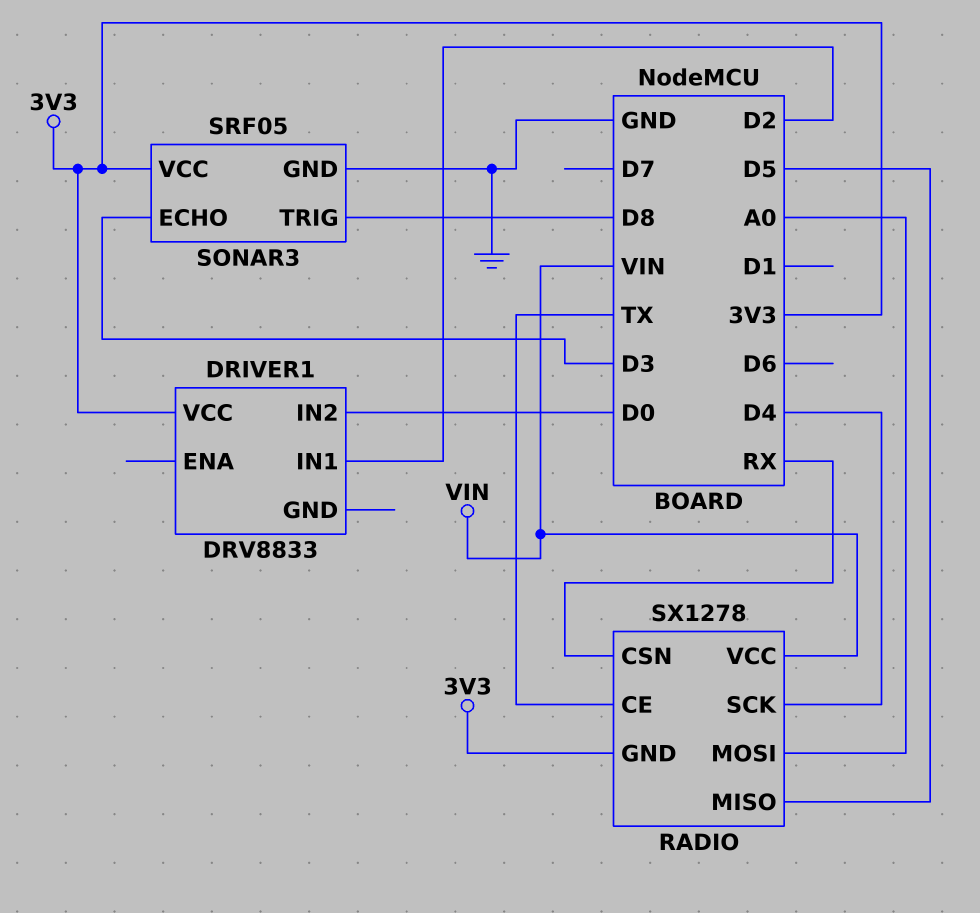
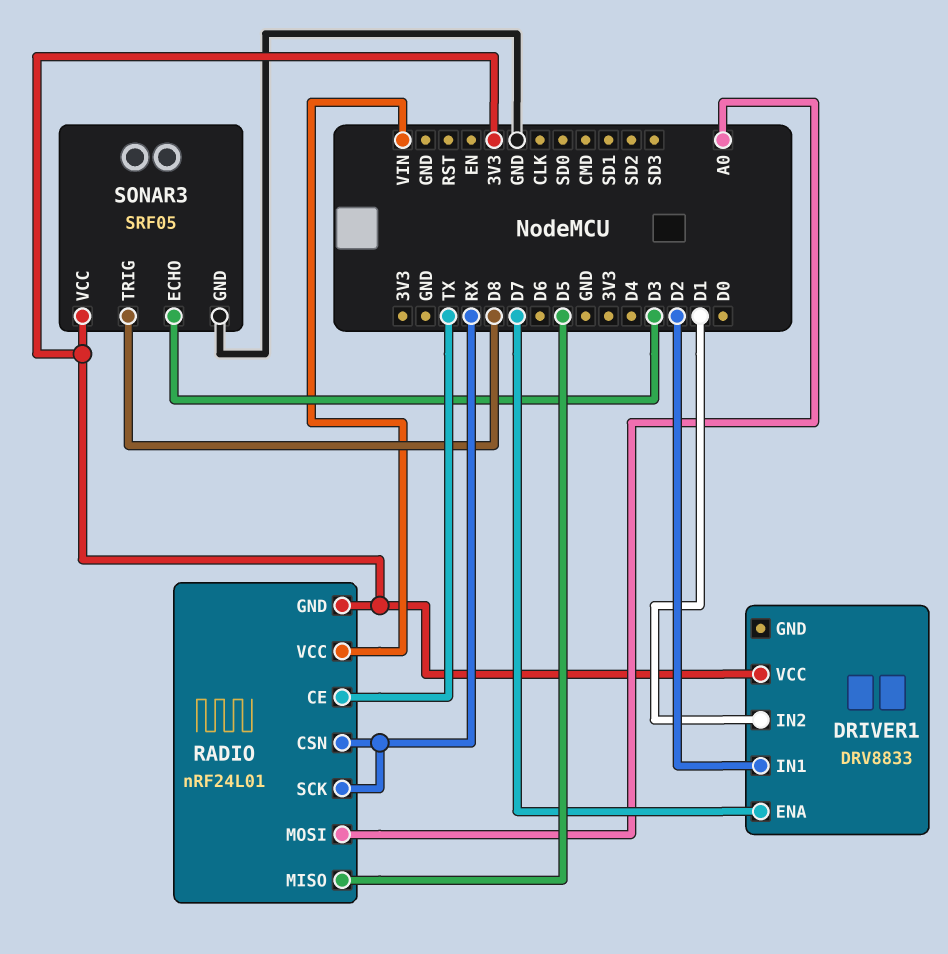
DRIVER1 pin ENA: none -> D7
DRIVER1 pin IN2: D0 -> D1
RADIO: SX1278 -> nRF24L01
RADIO pin SCK: D4 -> RX

